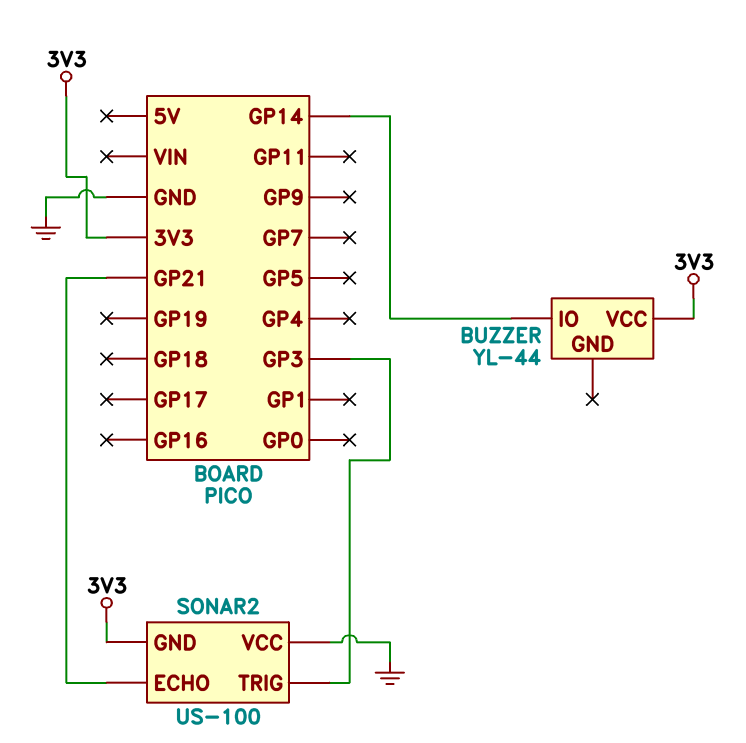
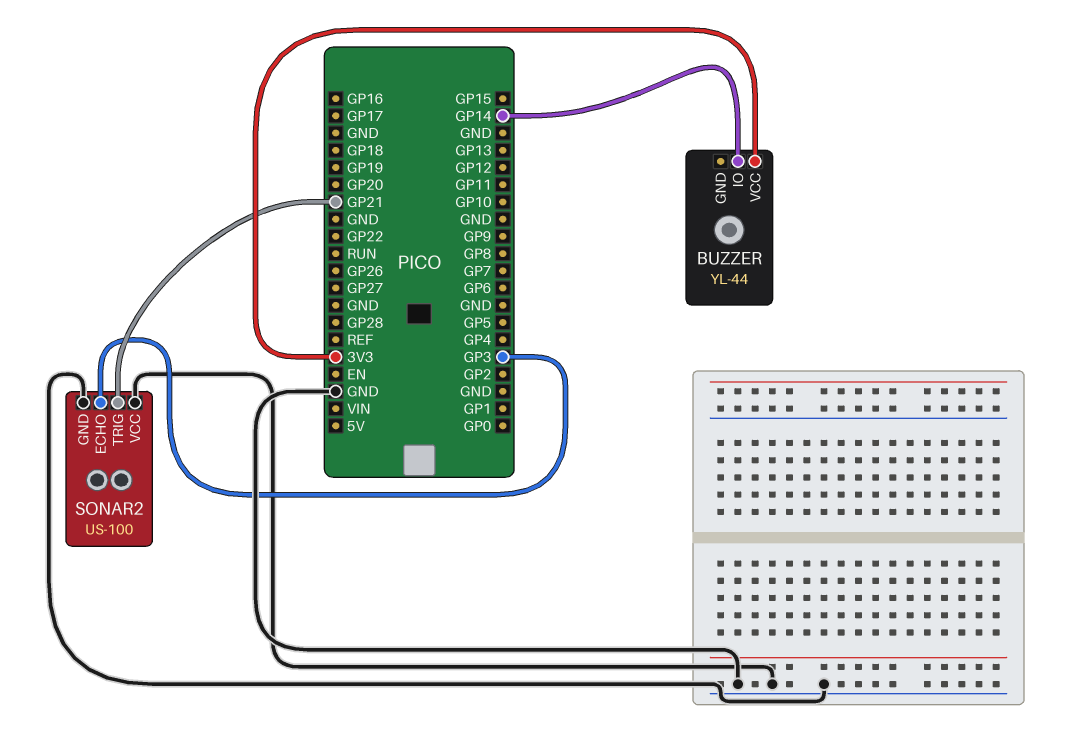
SONAR2 pin ECHO: GP21 -> GP3
SONAR2 pin GND: 3V3 -> GND
SONAR2 pin TRIG: GP3 -> GP21

